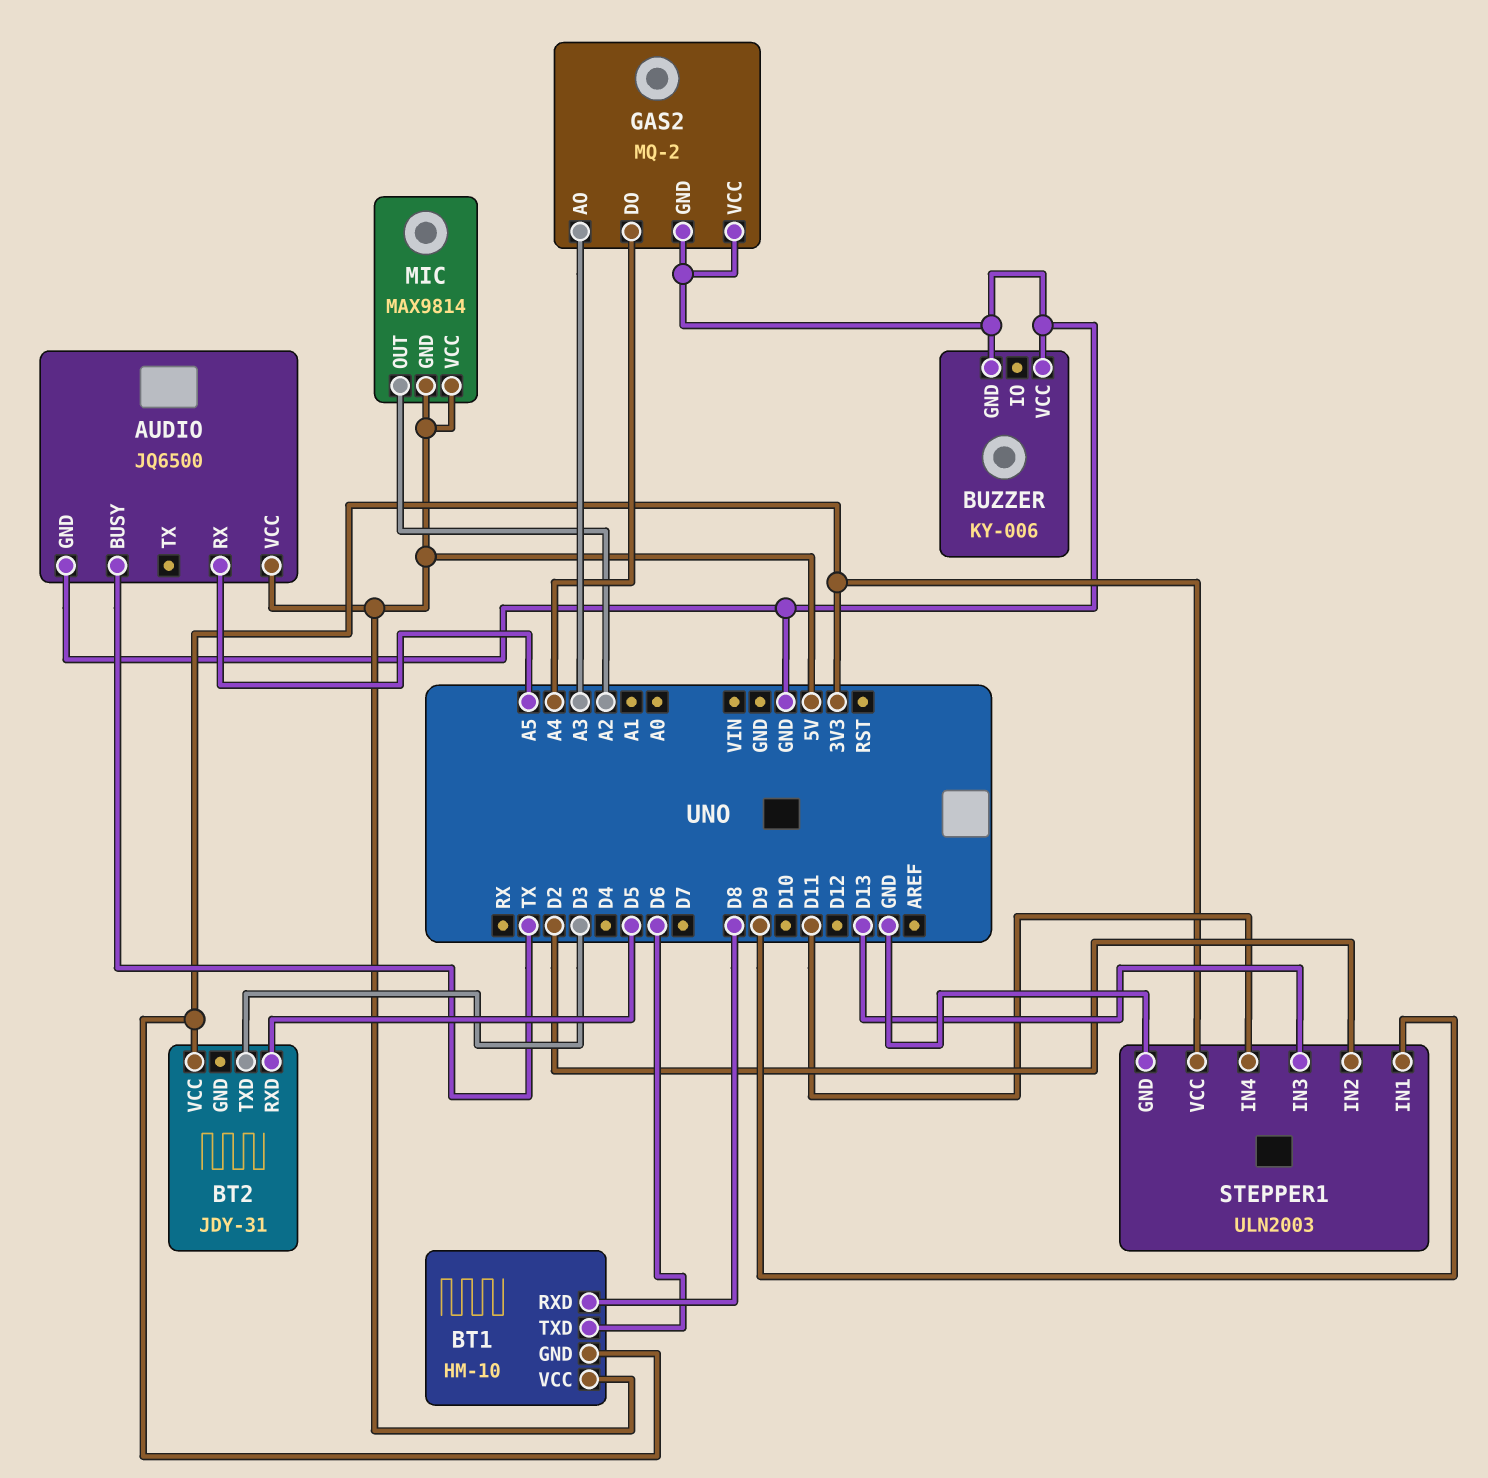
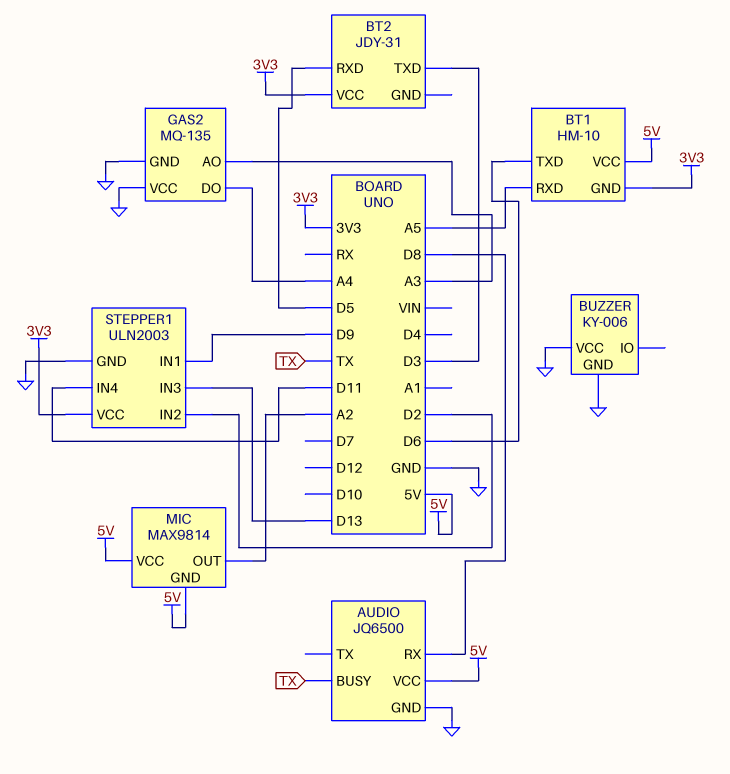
AUDIO pin RX: A5 -> D8
BT1 pin RXD: D8 -> A5
GAS2: MQ-2 -> MQ-135

